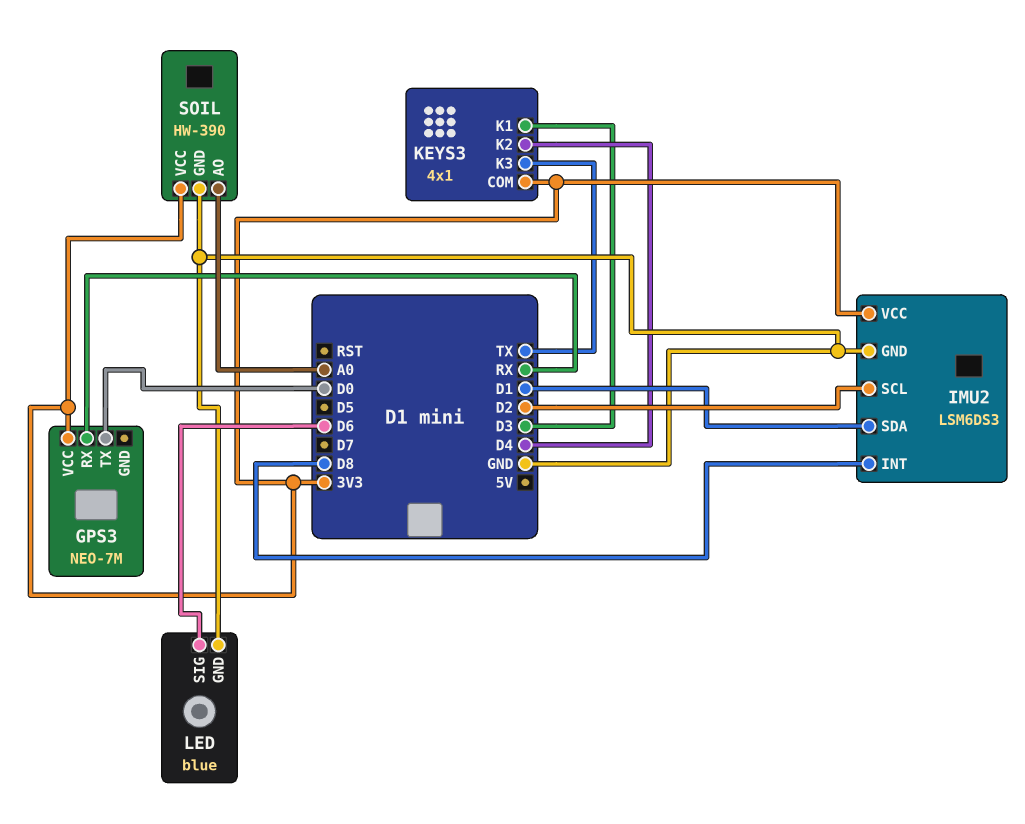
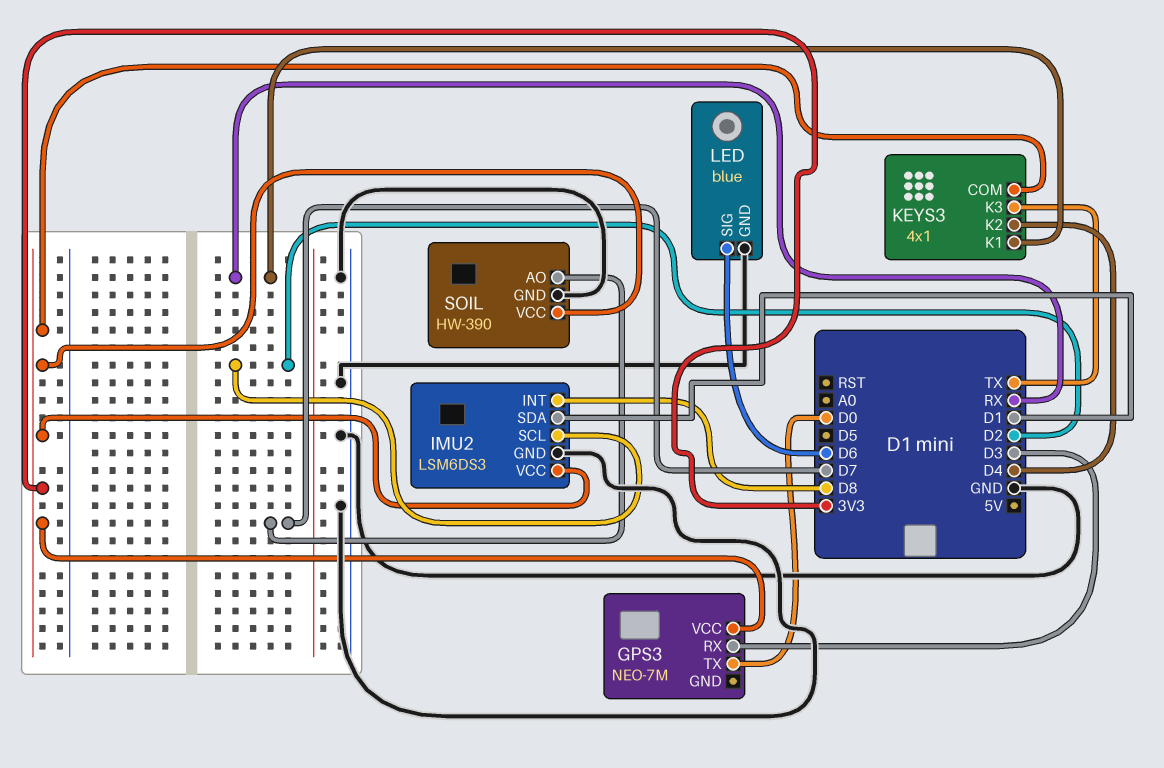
GPS3 pin RX: RX -> D3
KEYS3 pin K1: D3 -> RX
SOIL pin AO: A0 -> D7

